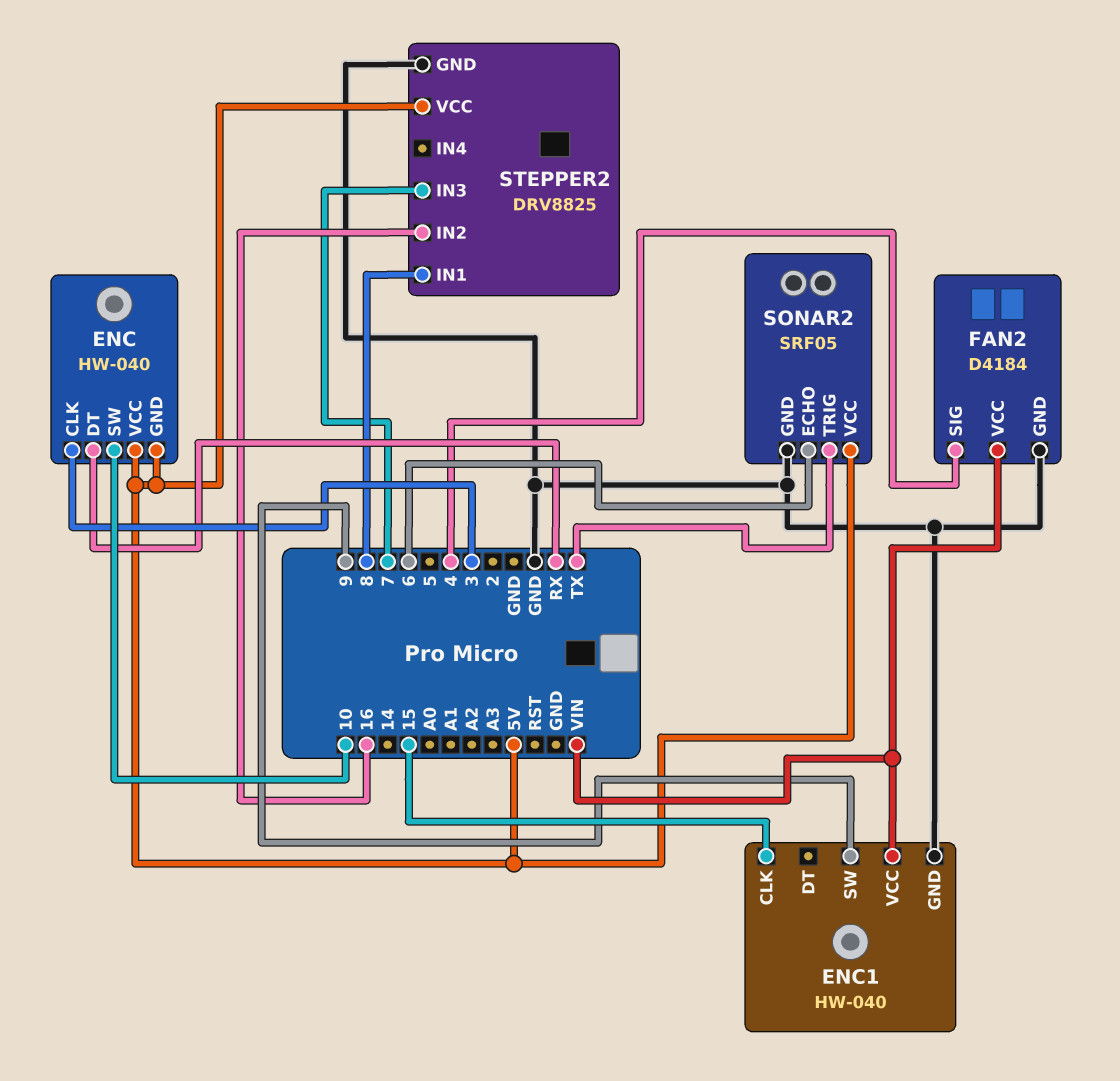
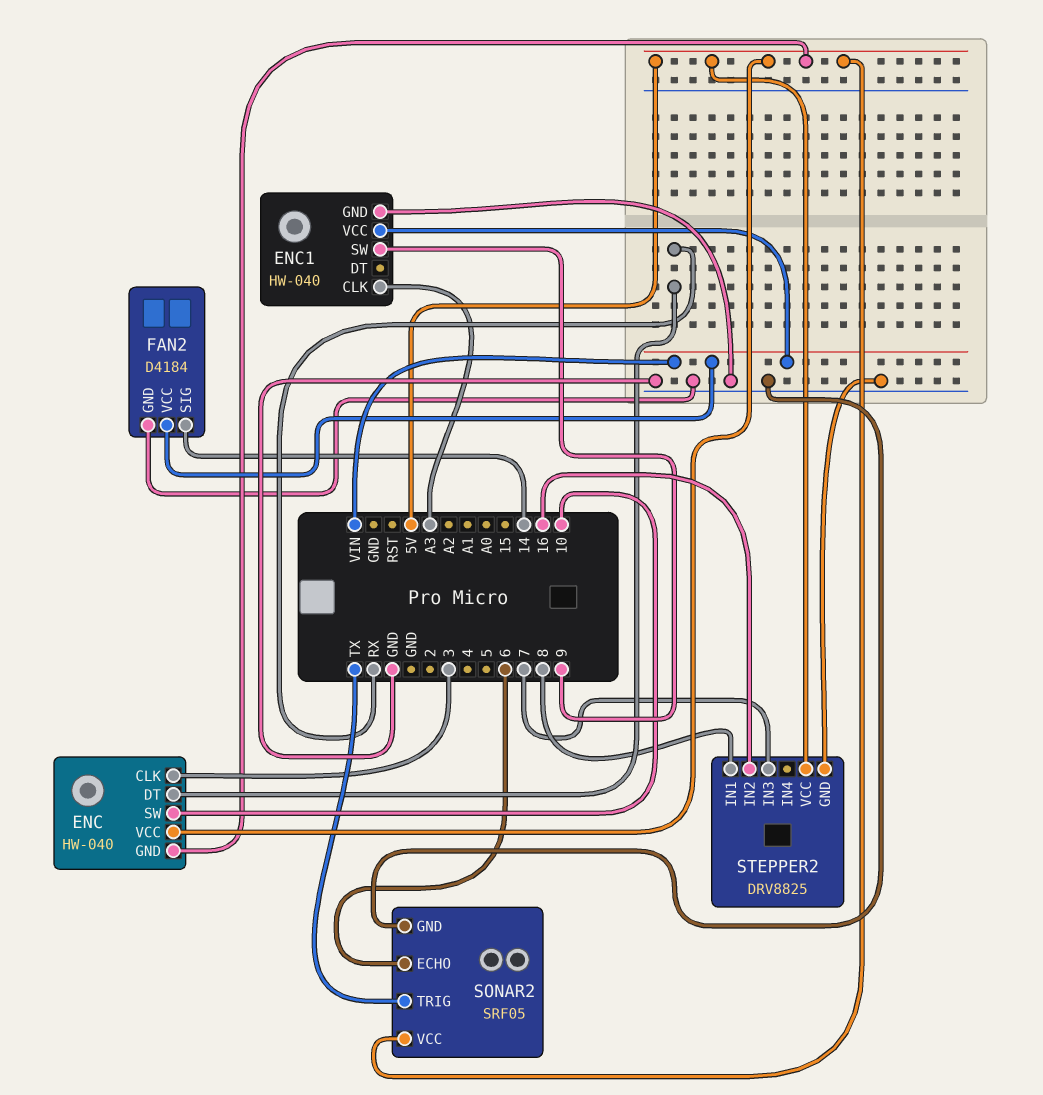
ENC1 pin CLK: 15 -> A3
FAN2 pin SIG: 4 -> 14

